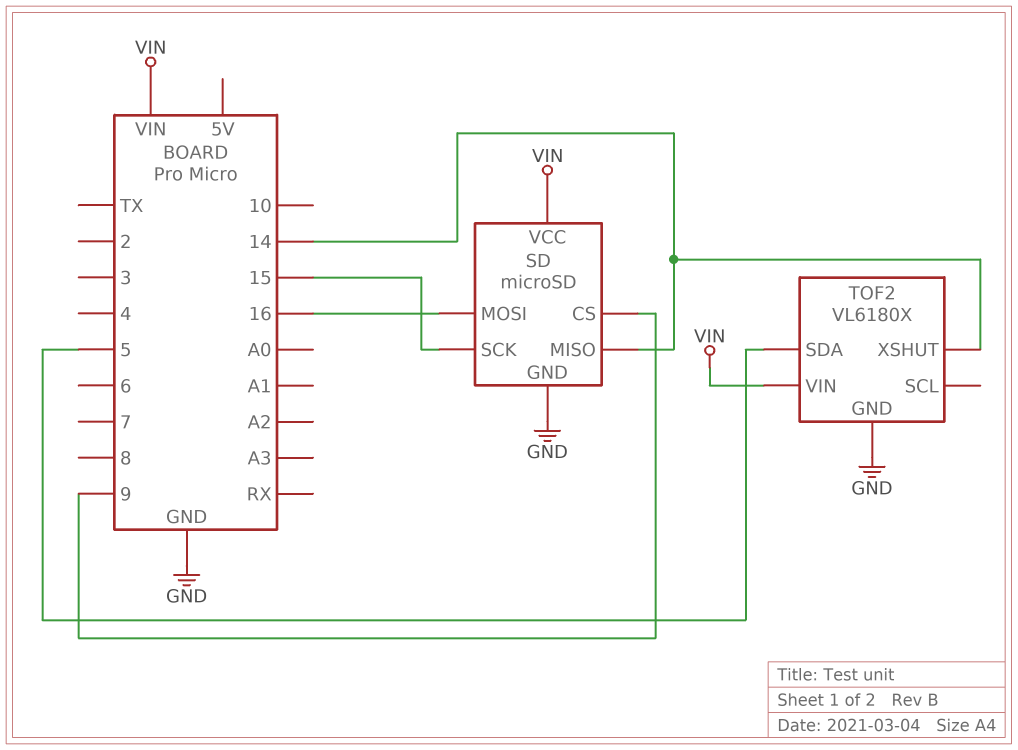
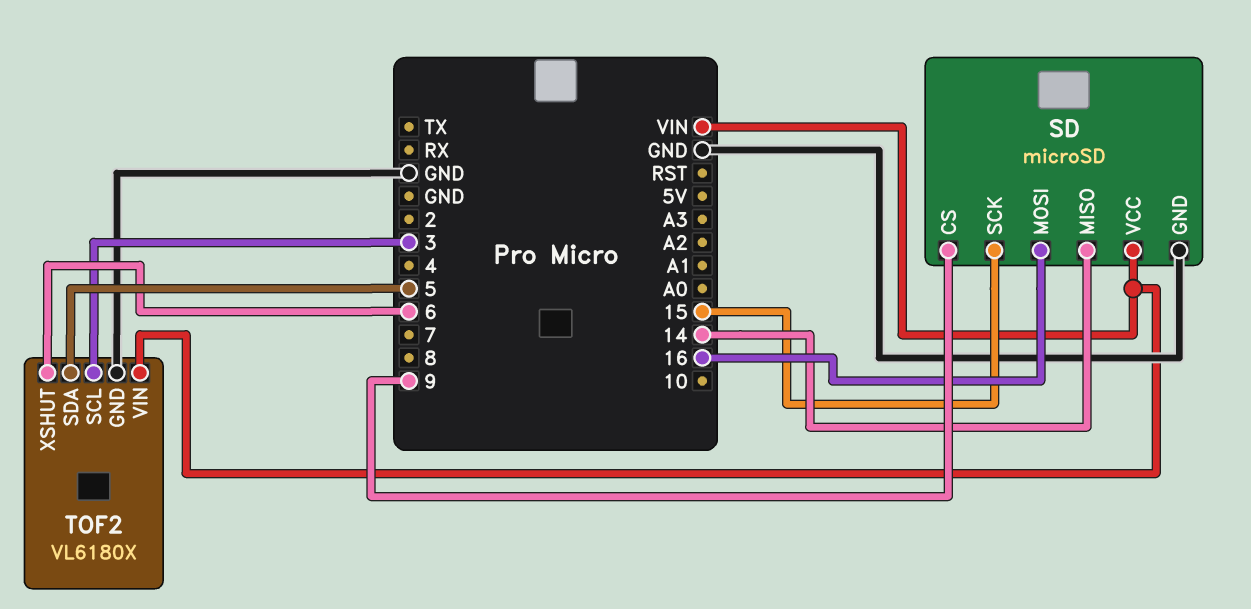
TOF2 pin SCL: none -> 3
TOF2 pin XSHUT: 14 -> 6

